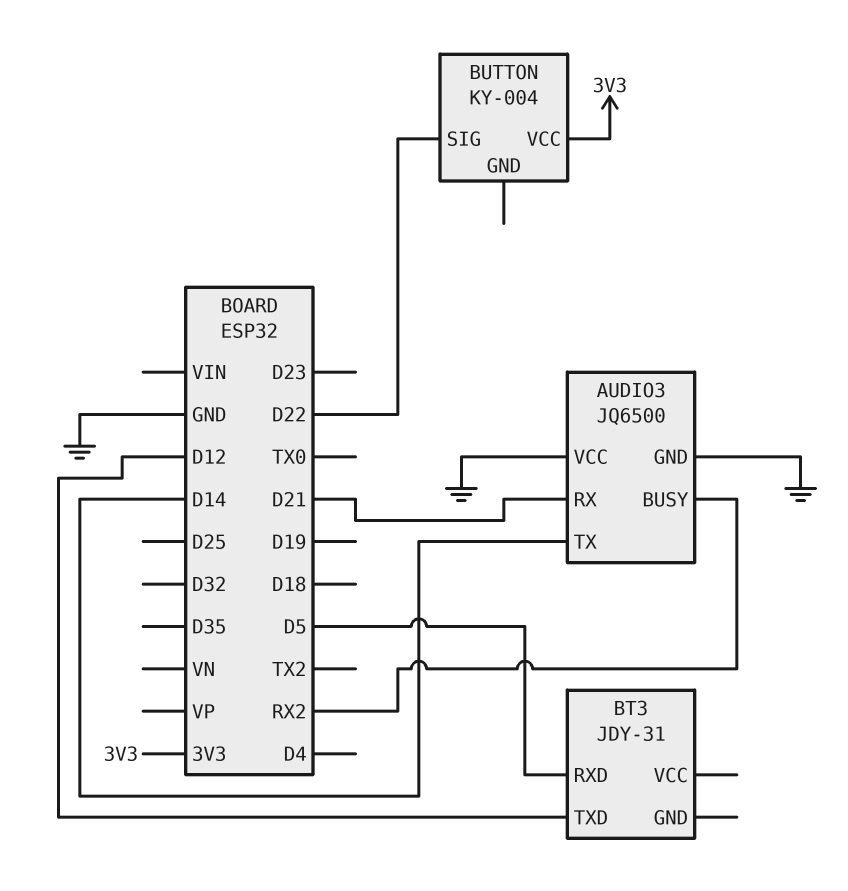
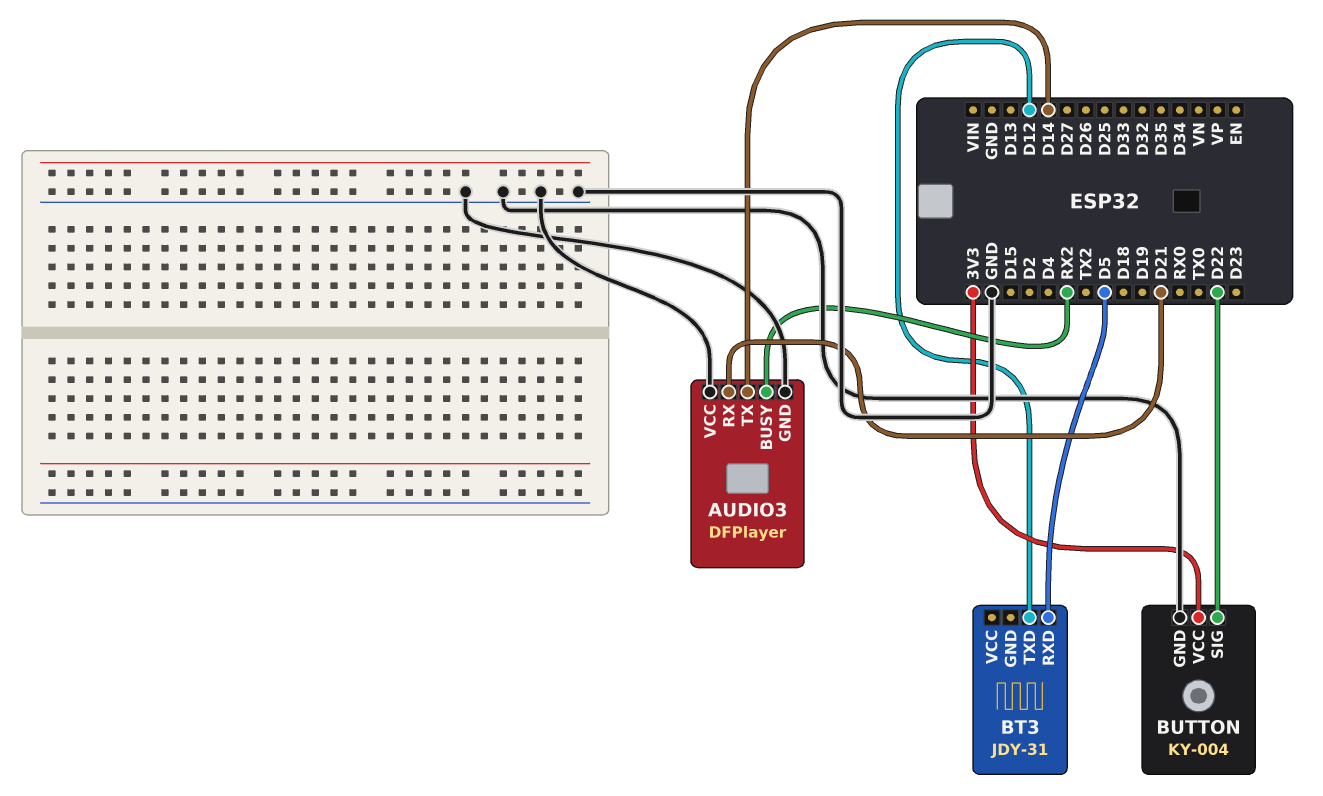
AUDIO3: JQ6500 -> DFPlayer
BUTTON pin GND: none -> GND

